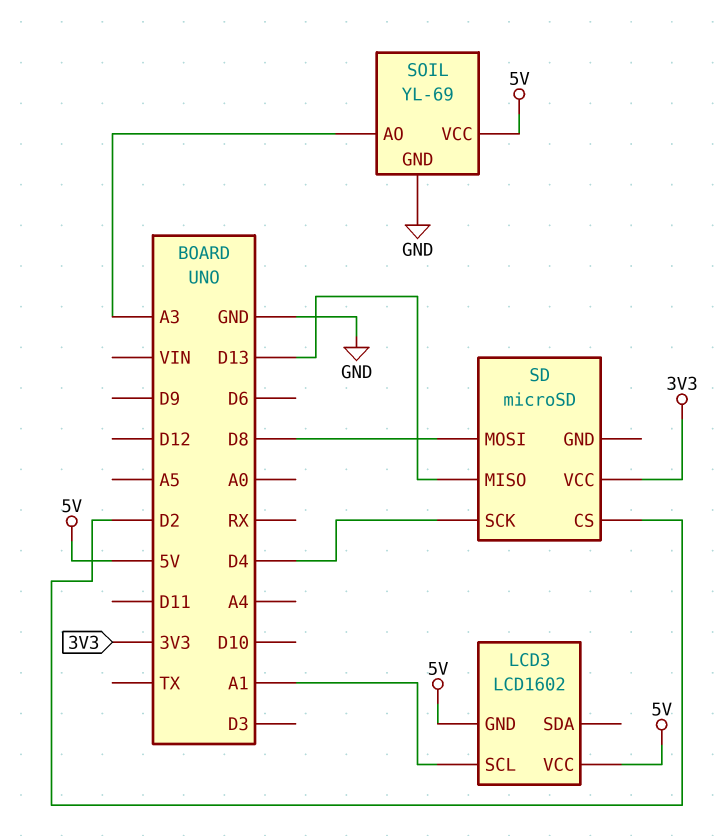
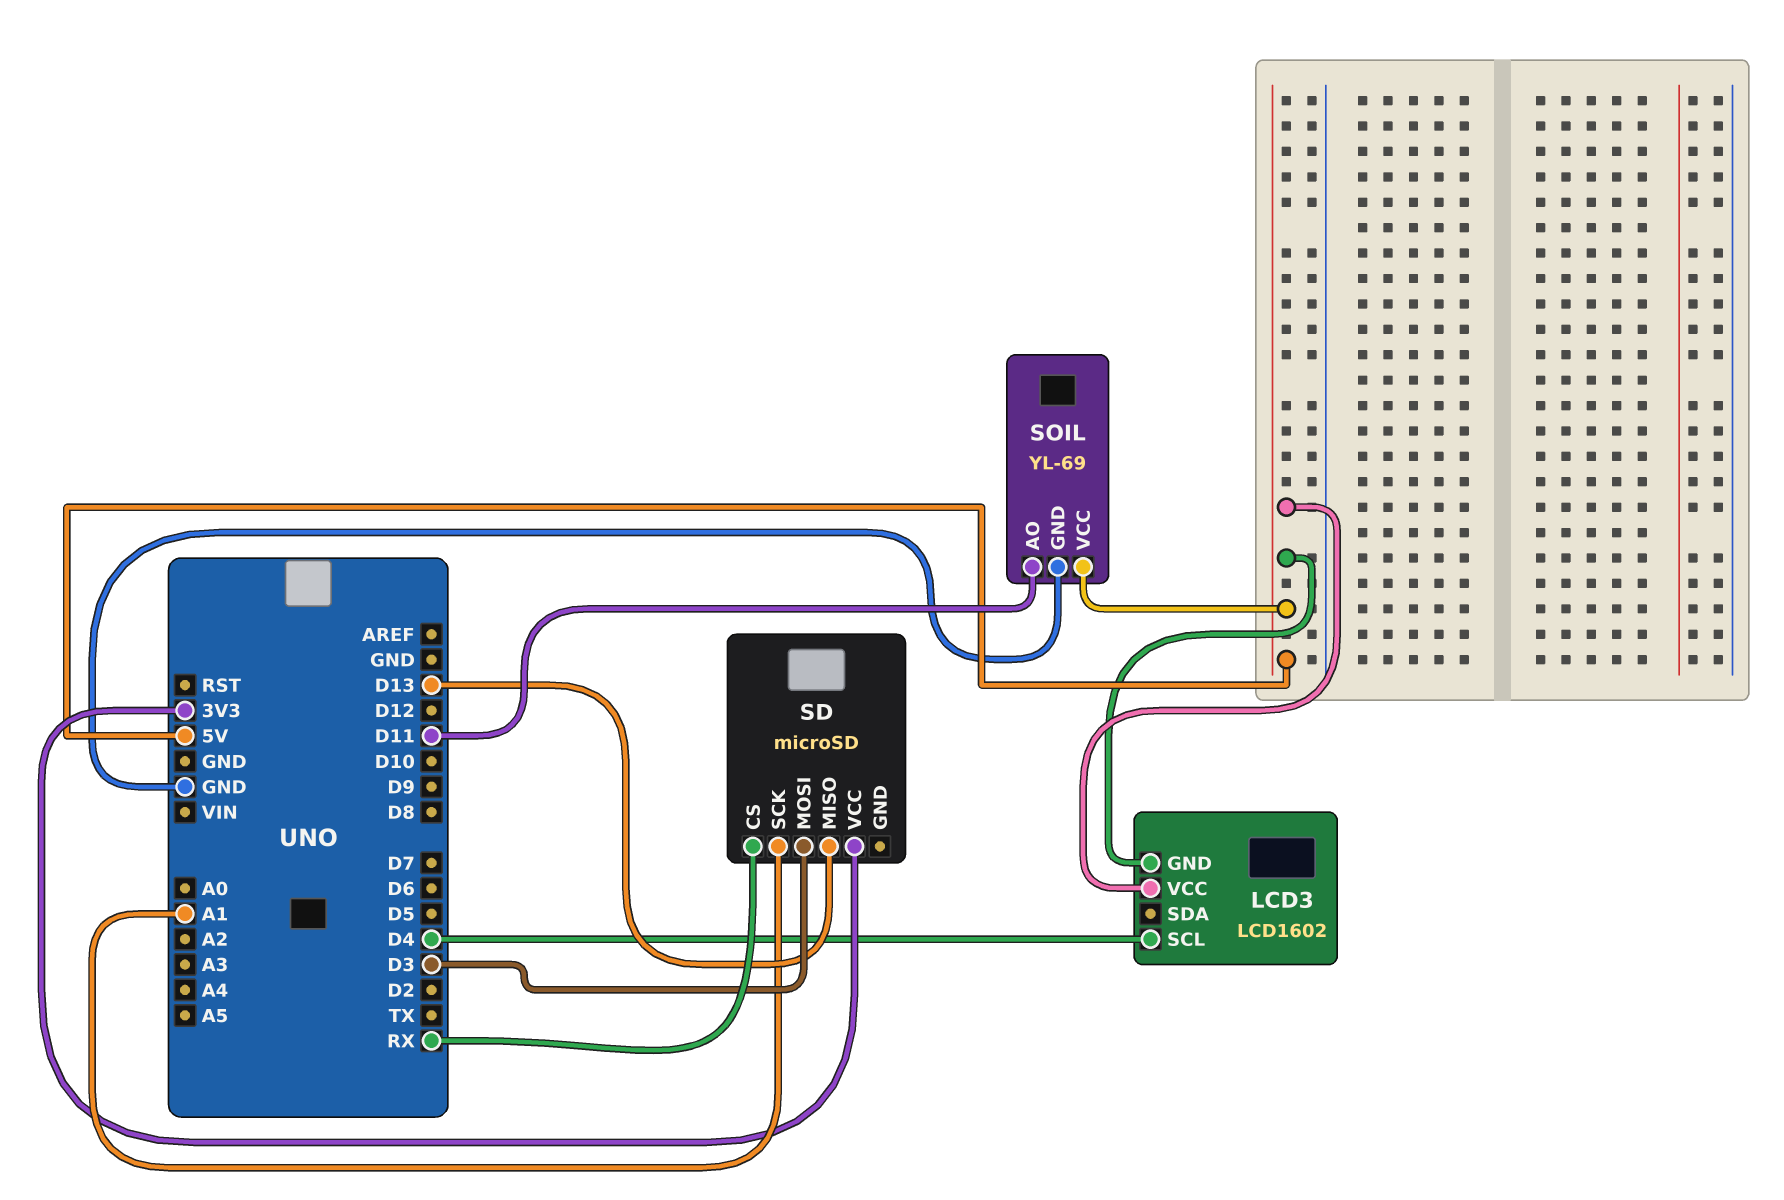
LCD3 pin SCL: A1 -> D4
SD pin CS: D2 -> RX
SD pin MOSI: D8 -> D3
SD pin SCK: D4 -> A1
SOIL pin AO: A3 -> D11

